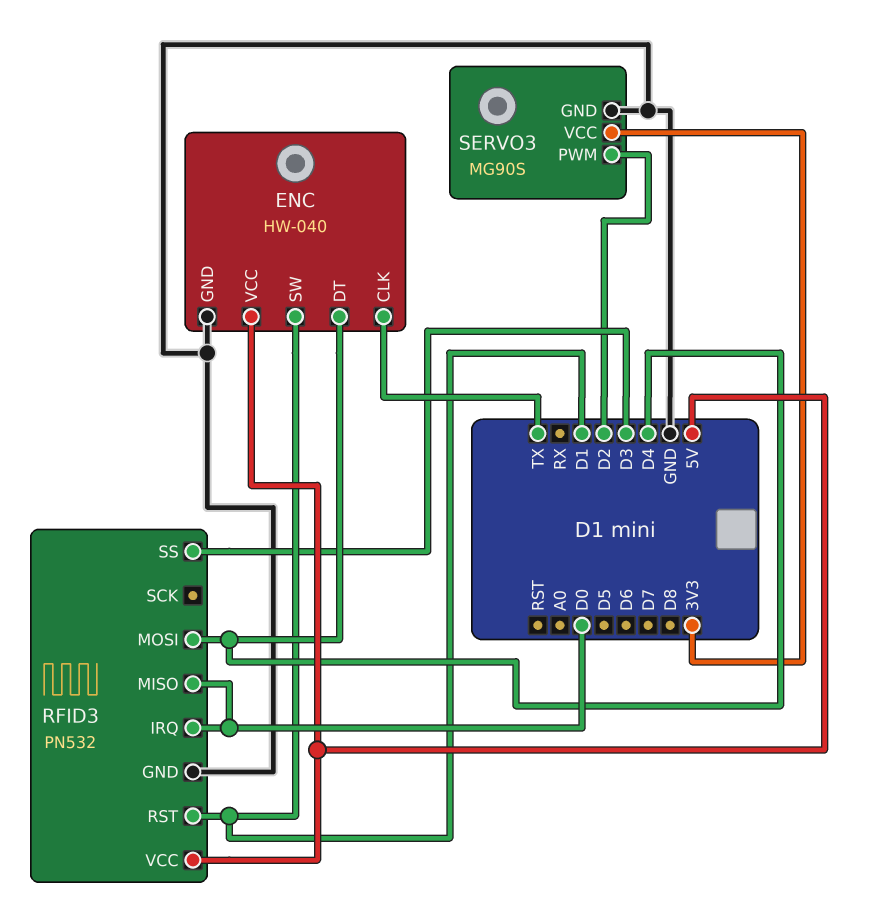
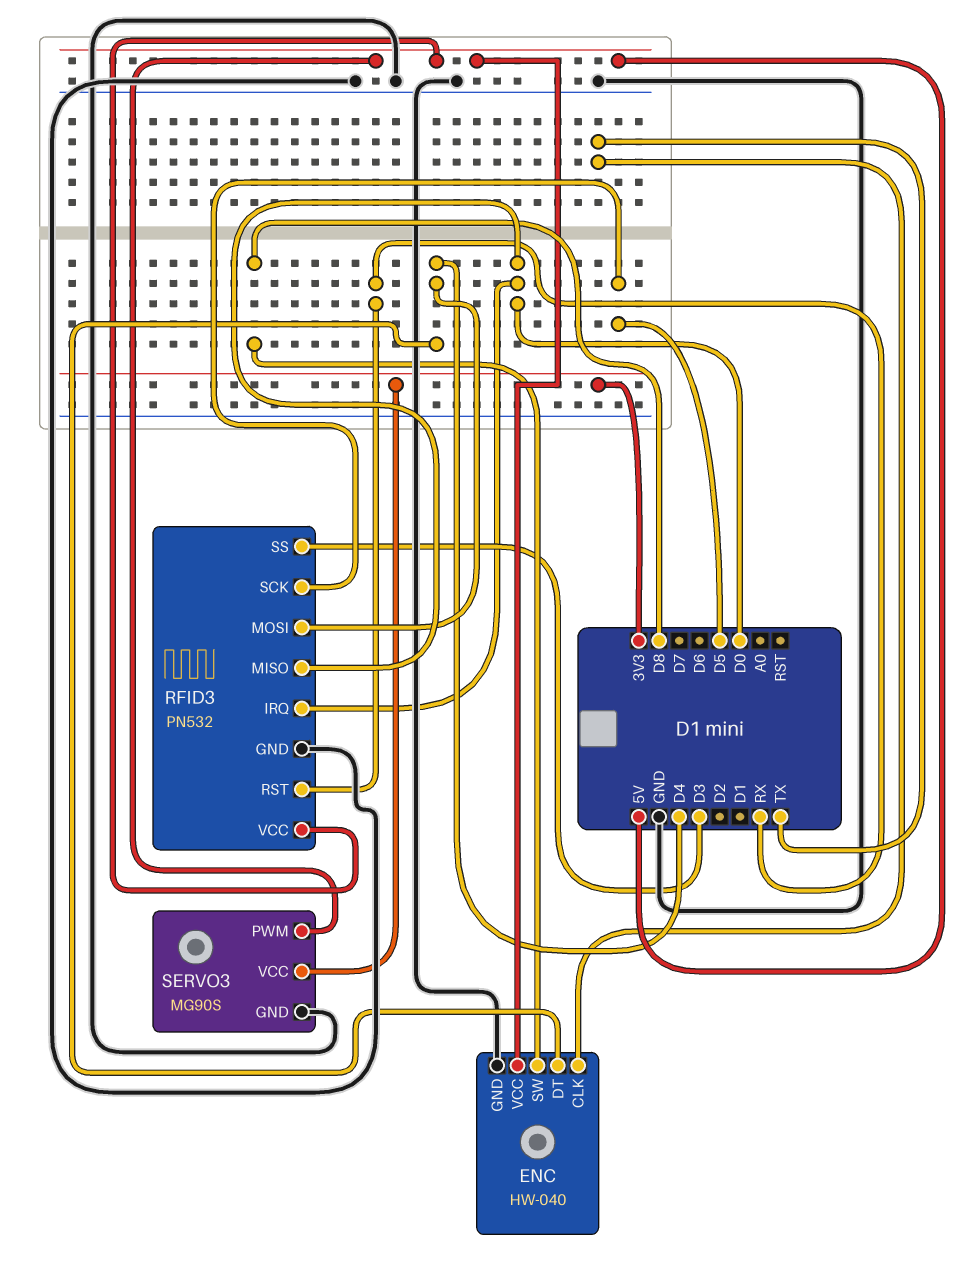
ENC pin SW: D1 -> D8
RFID3 pin RST: D1 -> RX
RFID3 pin SCK: none -> D5
SERVO3 pin PWM: D2 -> 5V

